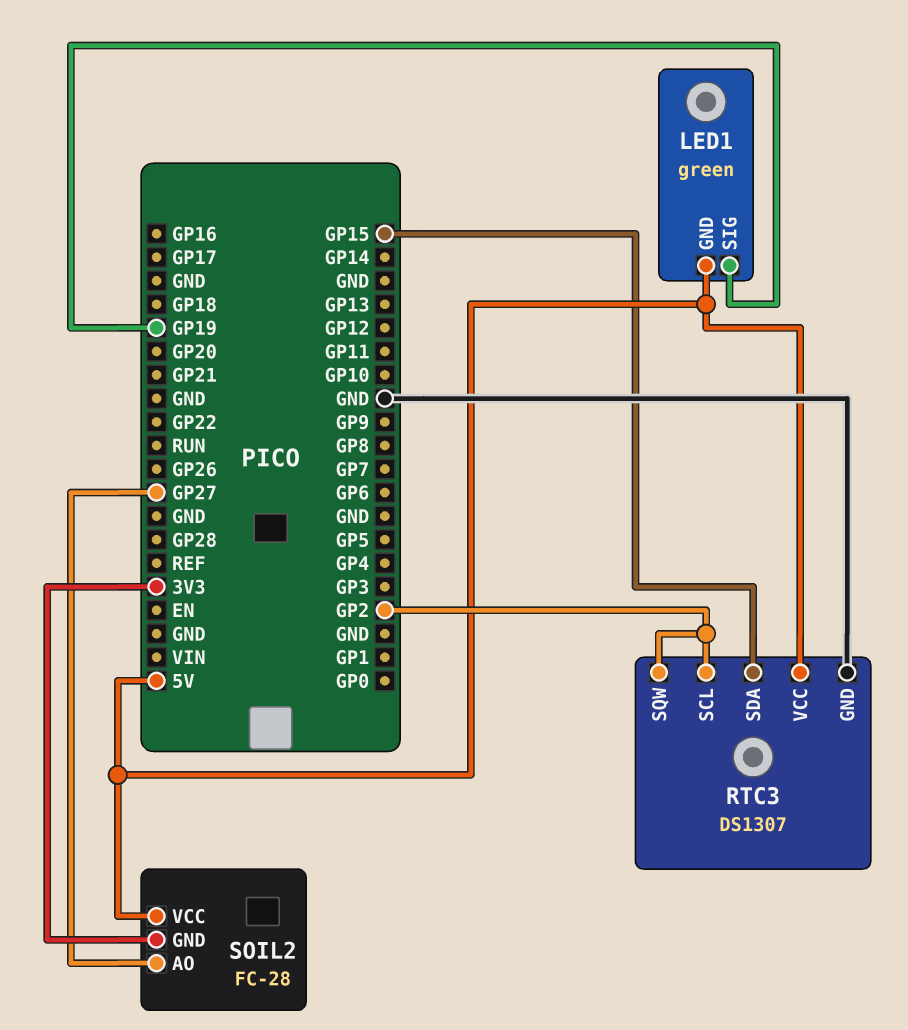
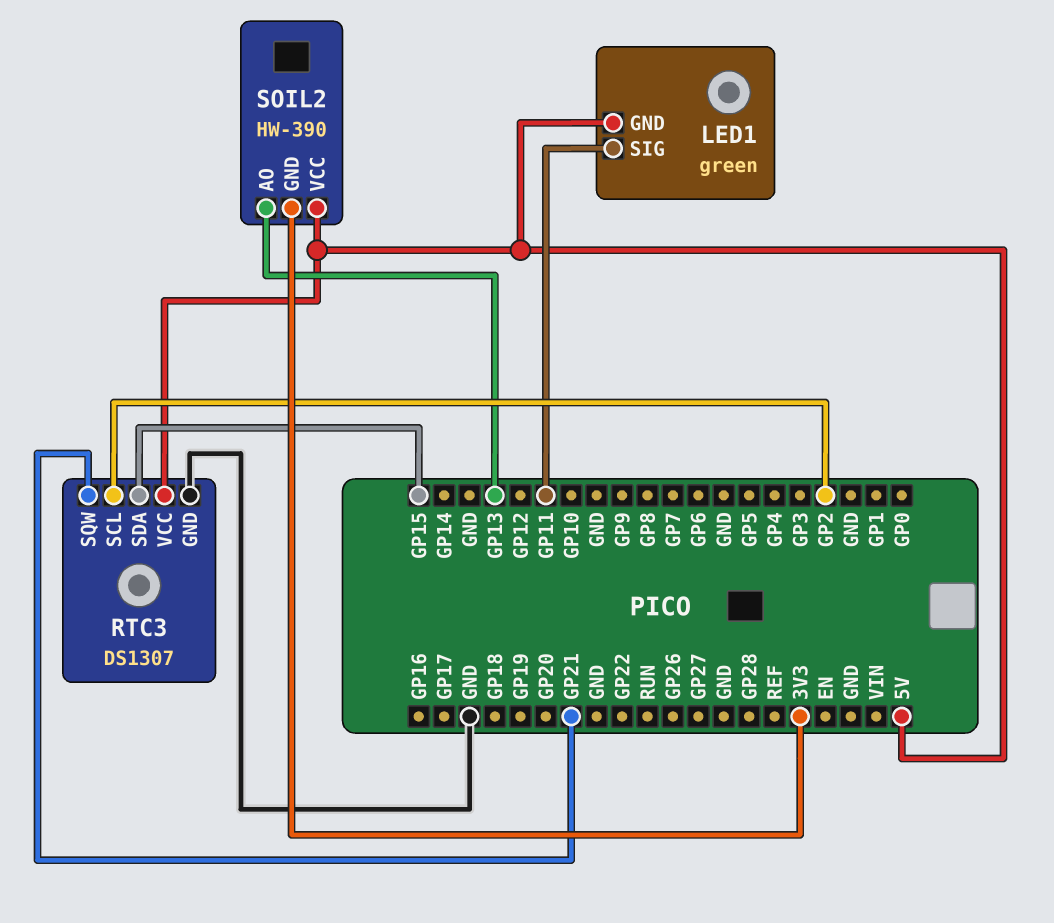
LED1 pin SIG: GP19 -> GP11
RTC3 pin SQW: GP2 -> GP21
SOIL2: FC-28 -> HW-390
SOIL2 pin AO: GP27 -> GP13

